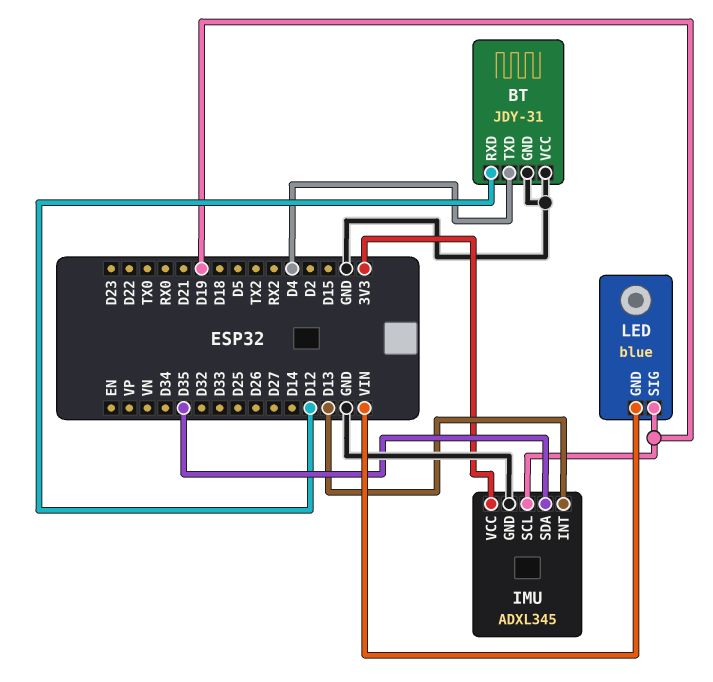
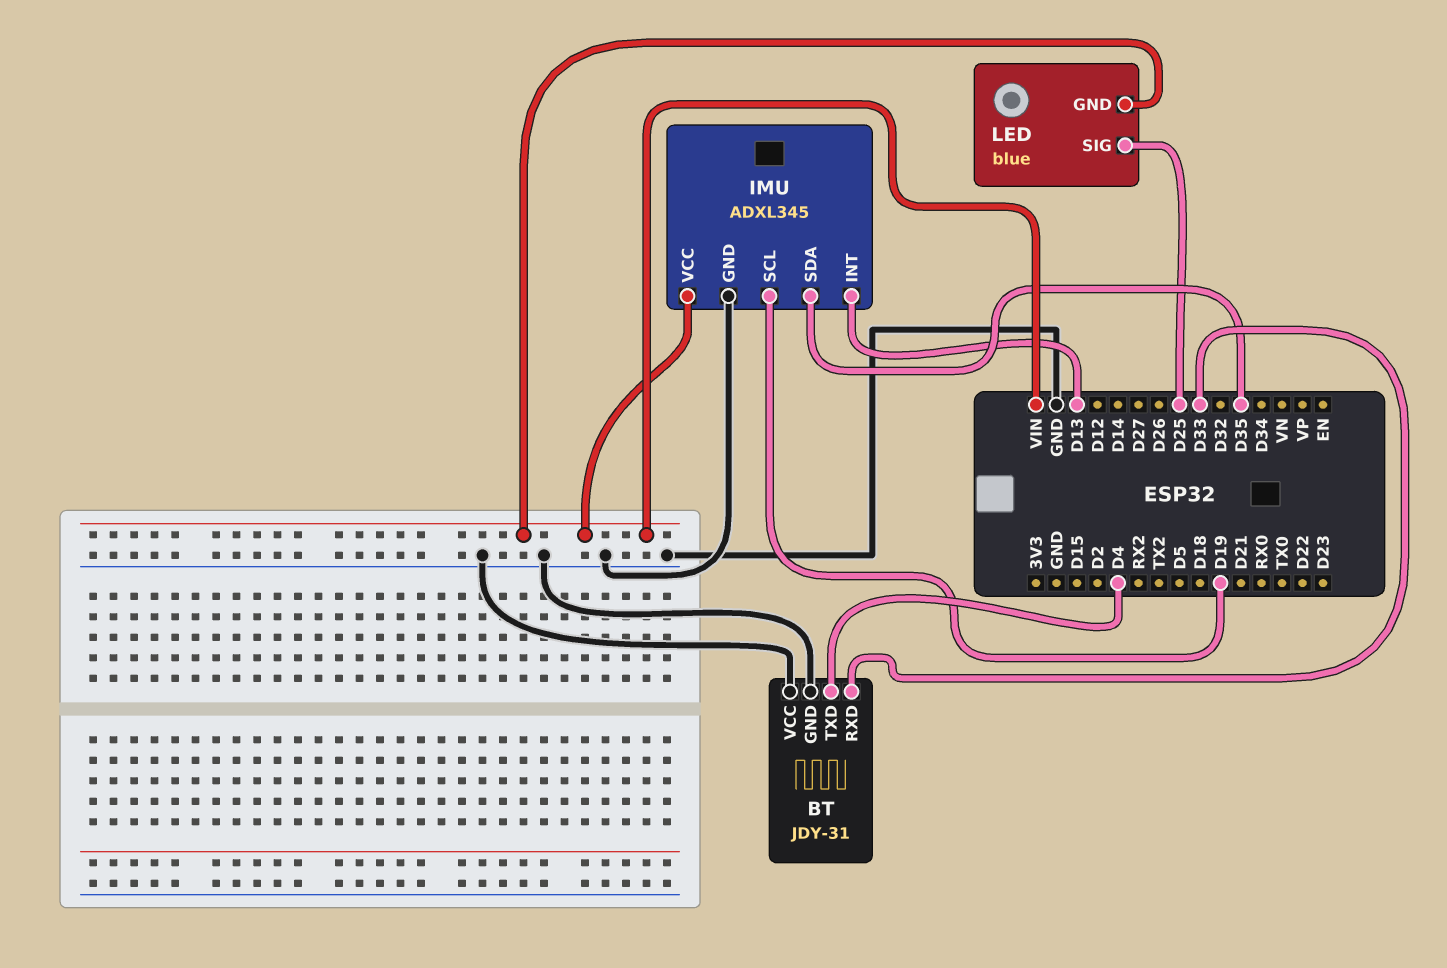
BT pin RXD: D12 -> D33
IMU pin VCC: 3V3 -> VIN
LED pin SIG: D19 -> D25

